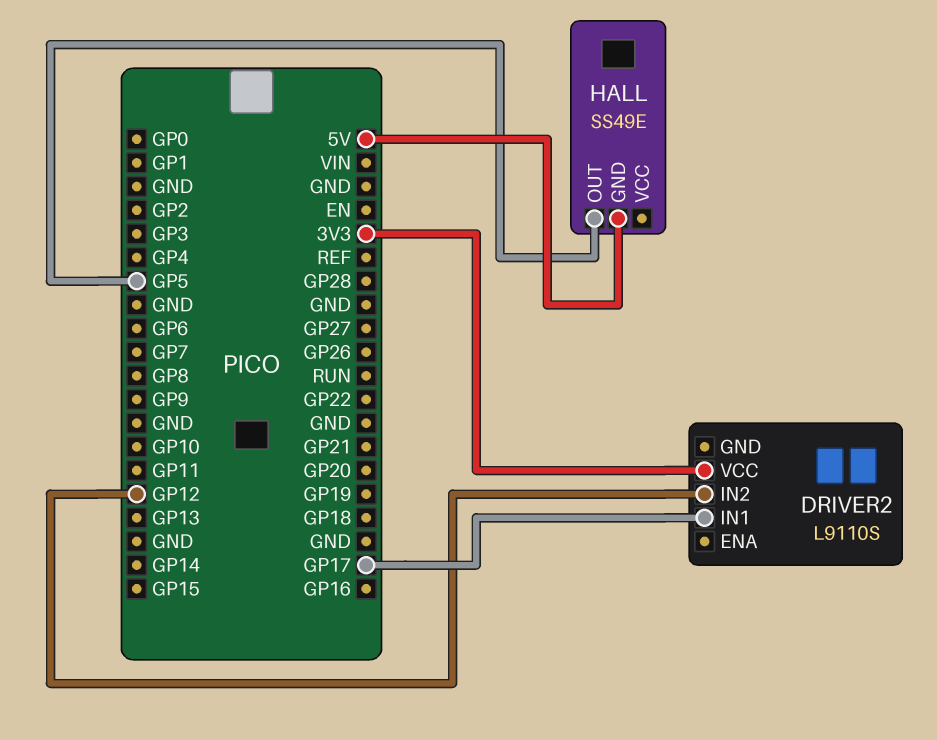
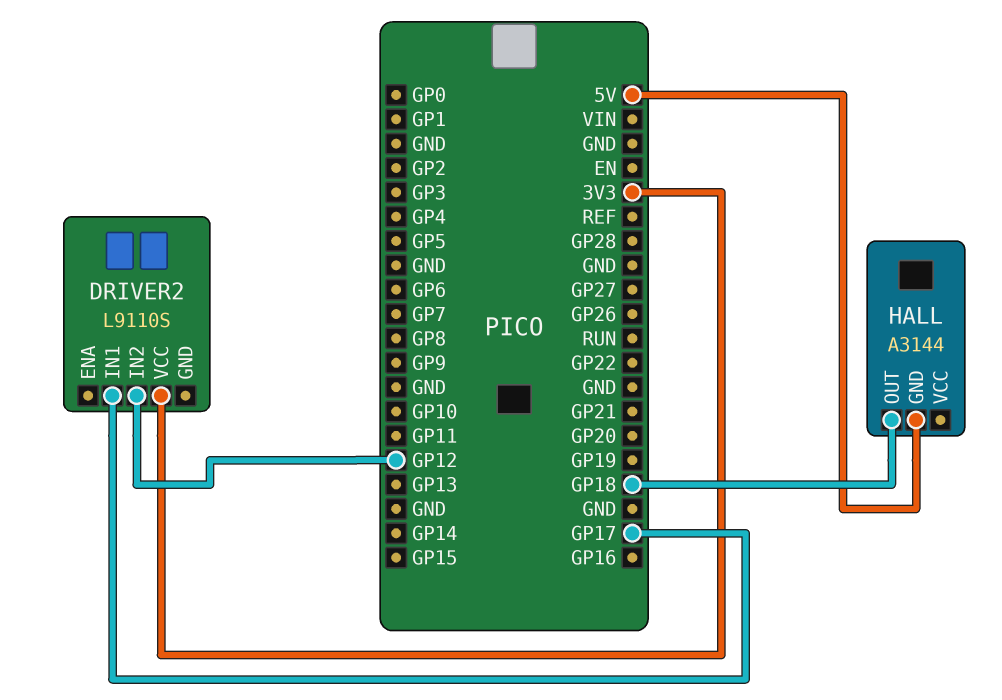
HALL: SS49E -> A3144
HALL pin OUT: GP5 -> GP18

